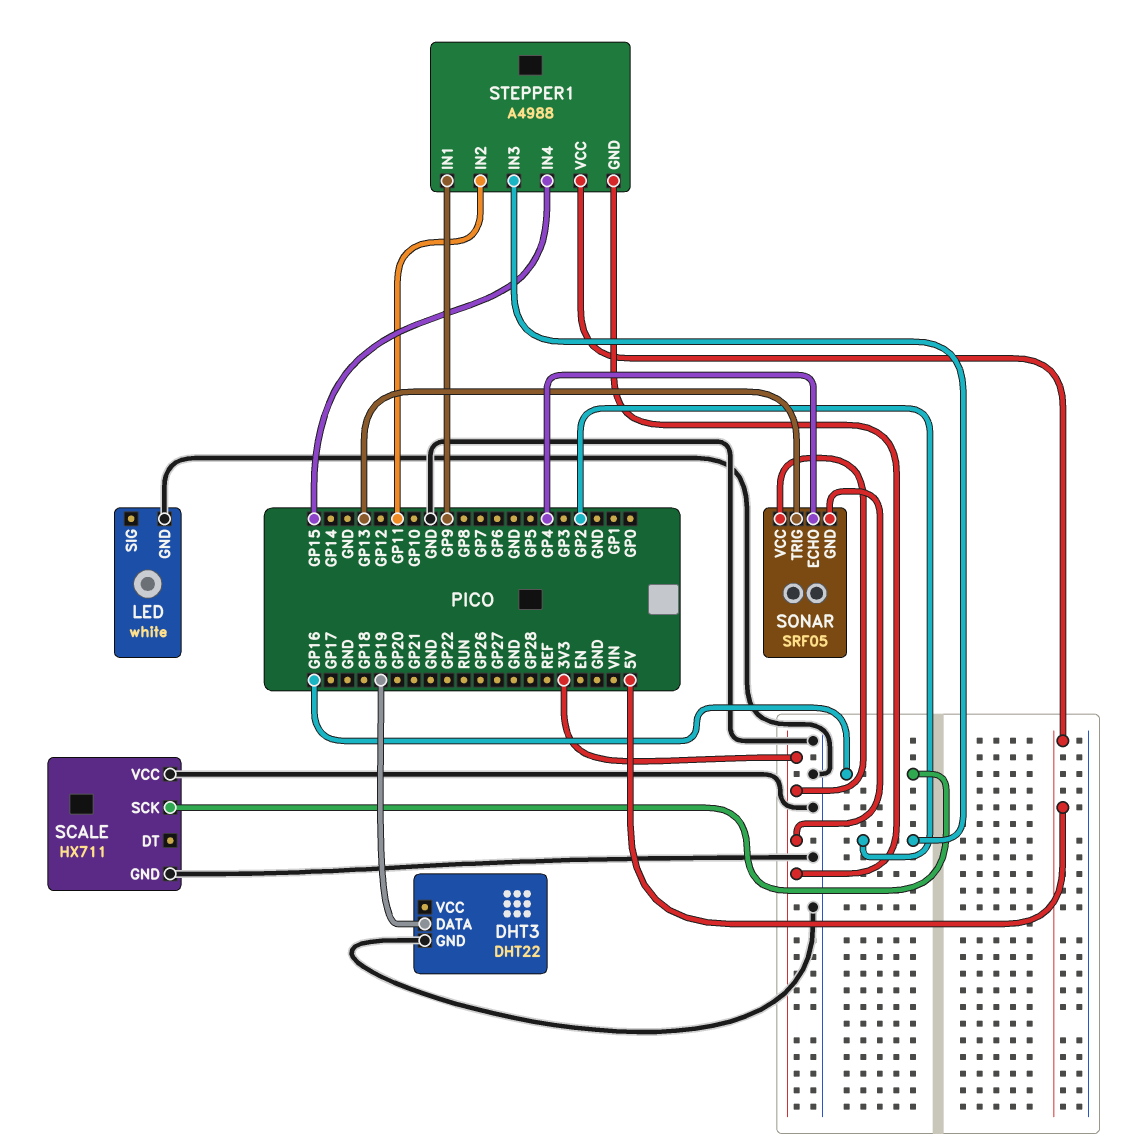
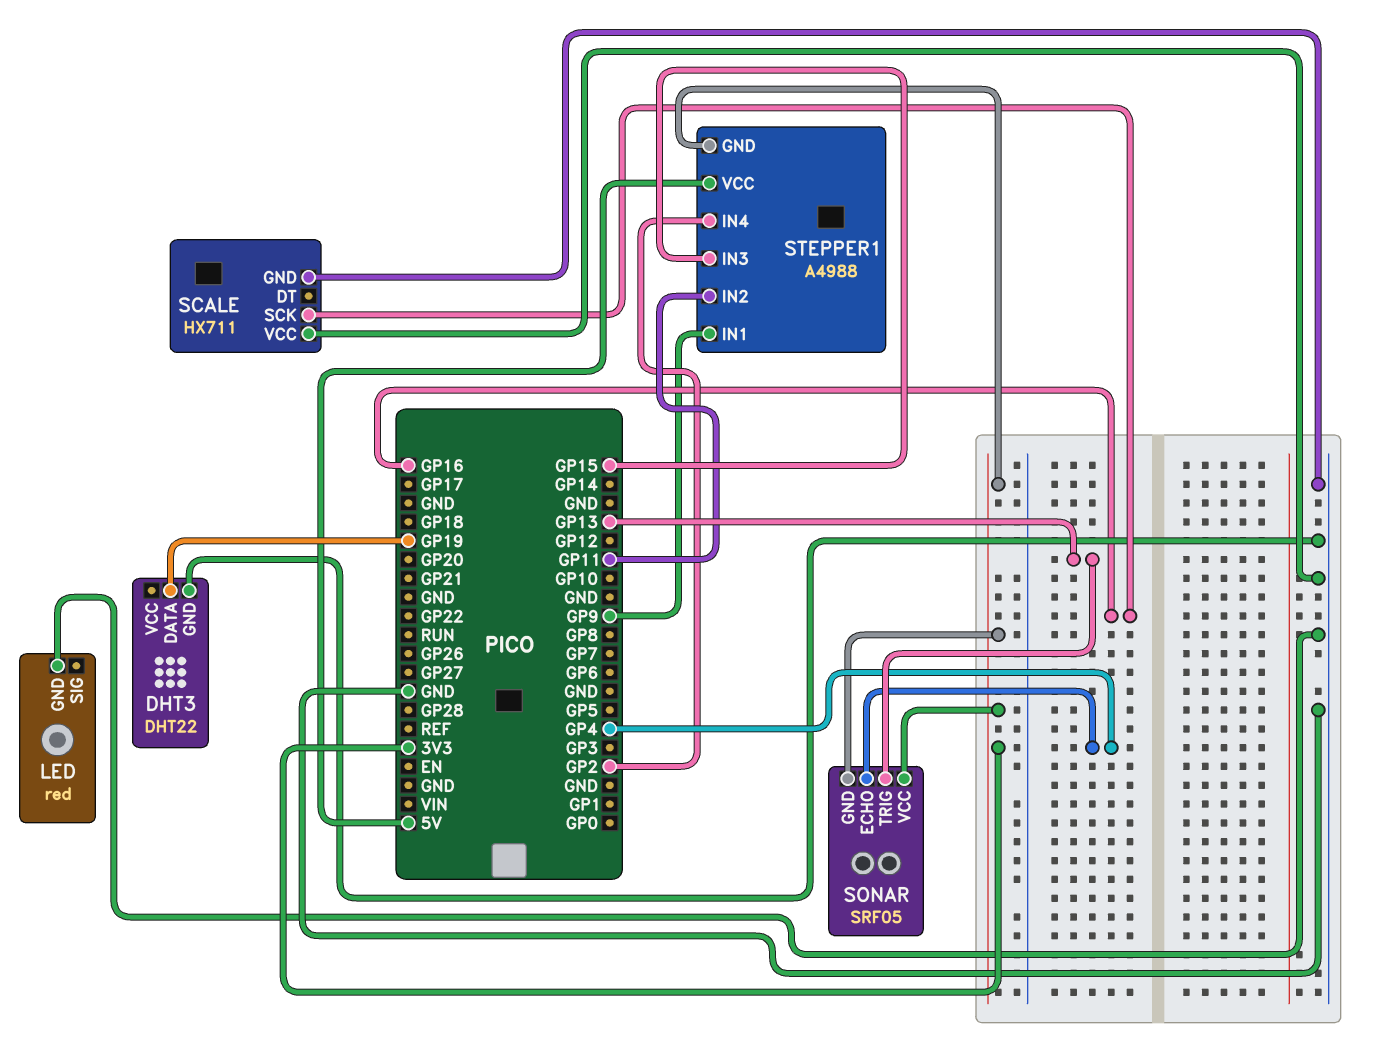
LED: white -> red
STEPPER1 pin IN3: GP2 -> GP15
STEPPER1 pin IN4: GP15 -> GP2

